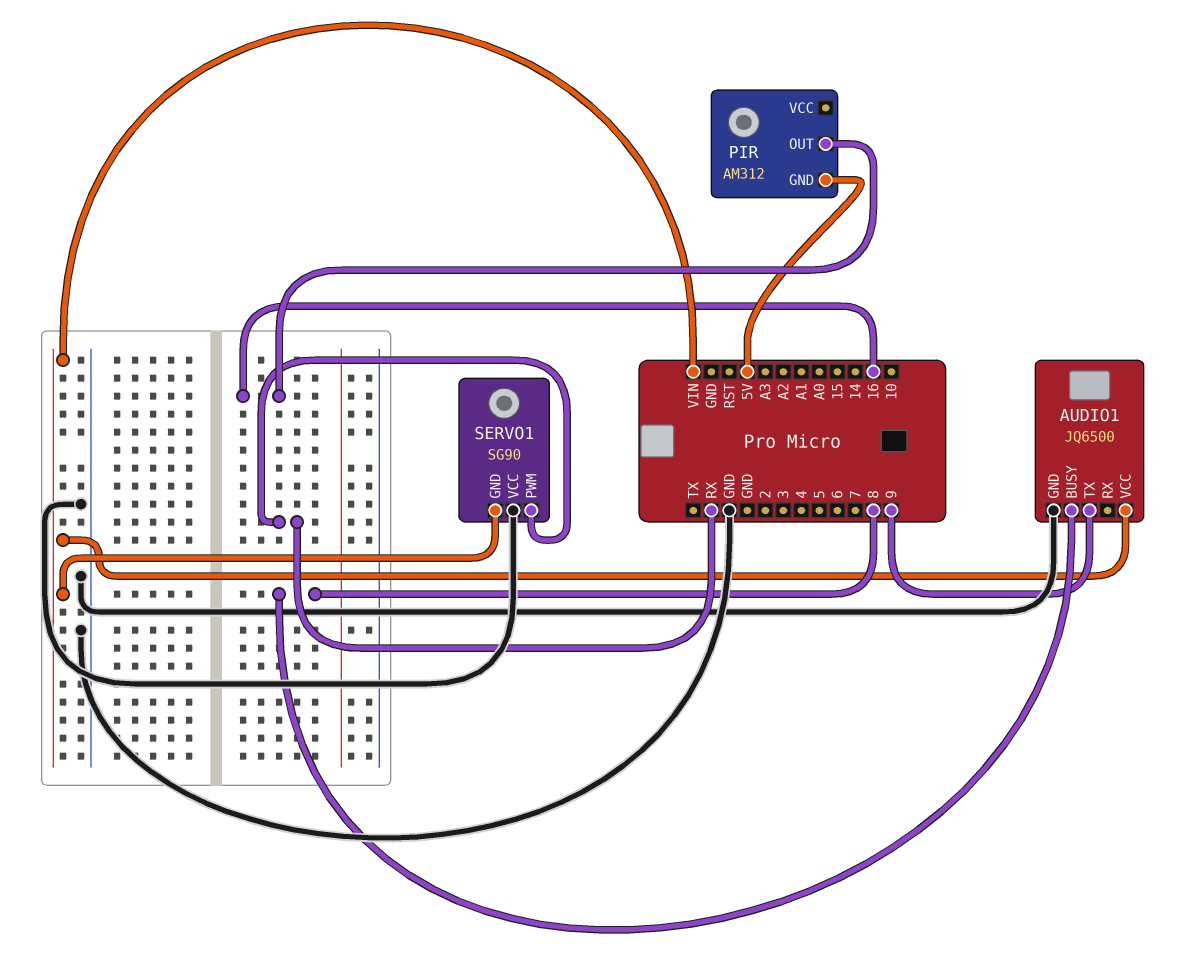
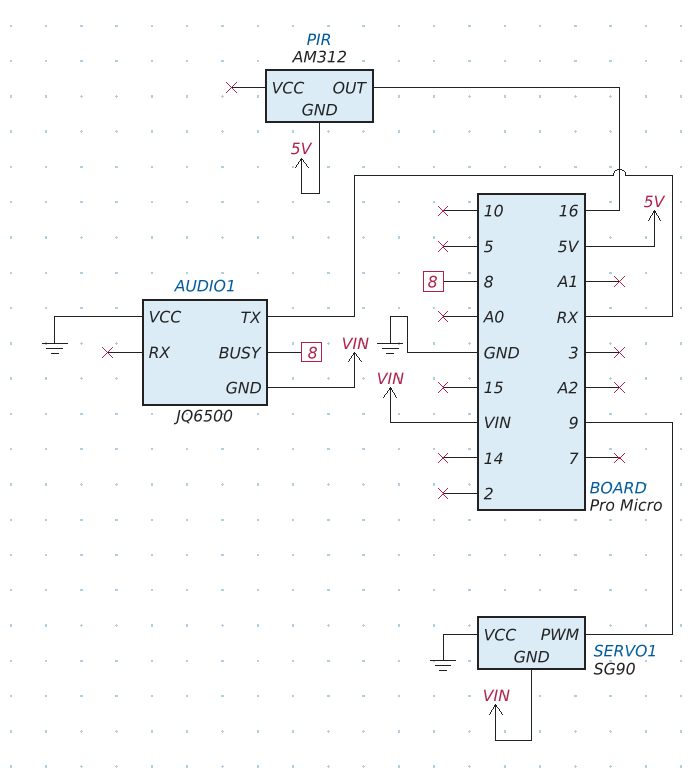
AUDIO1 pin GND: GND -> VIN
AUDIO1 pin TX: 9 -> RX
AUDIO1 pin VCC: VIN -> GND
SERVO1 pin PWM: RX -> 9

